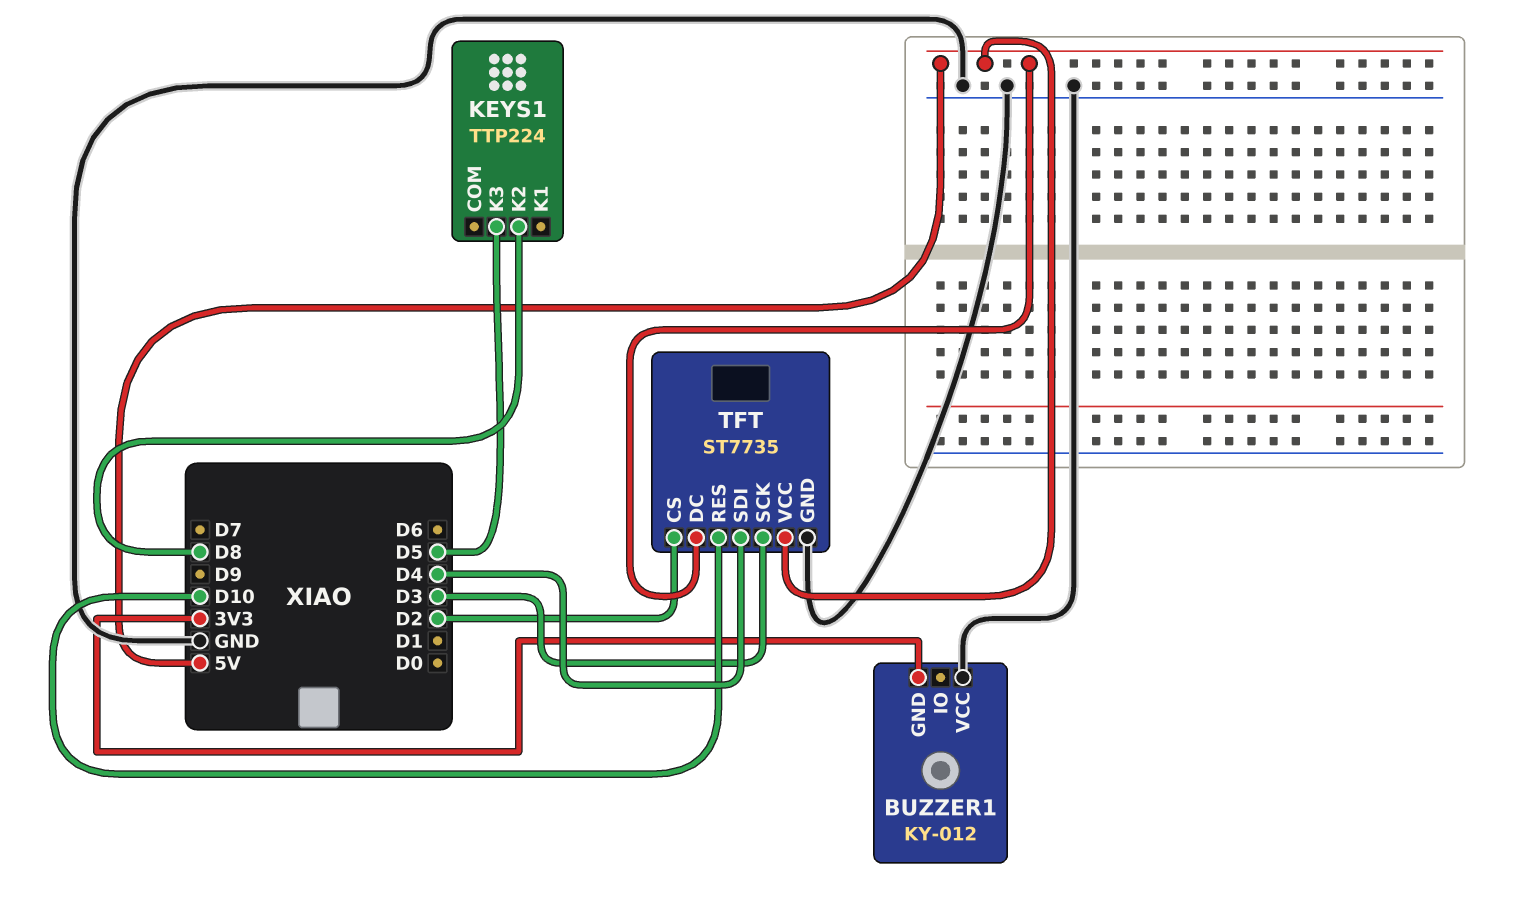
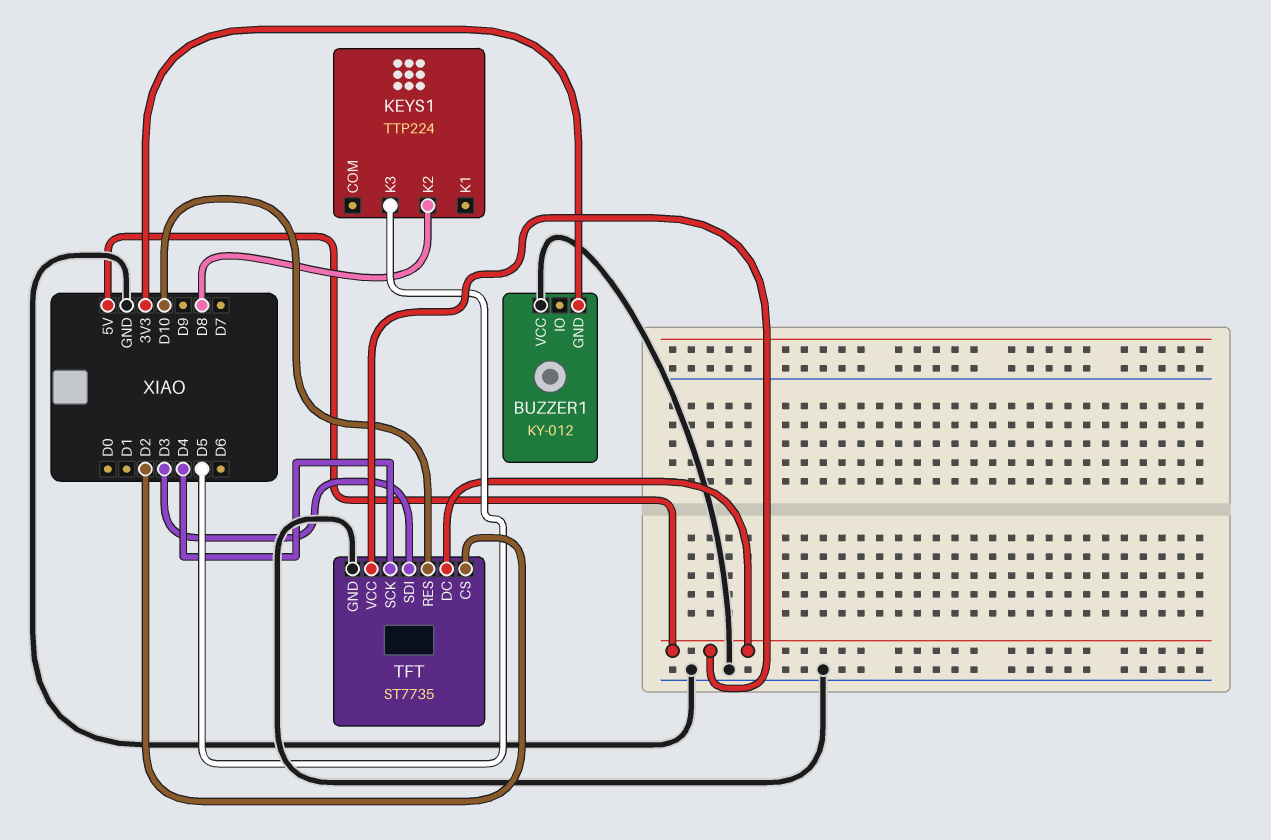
TFT pin SCK: D3 -> D4
TFT pin SDI: D4 -> D3

